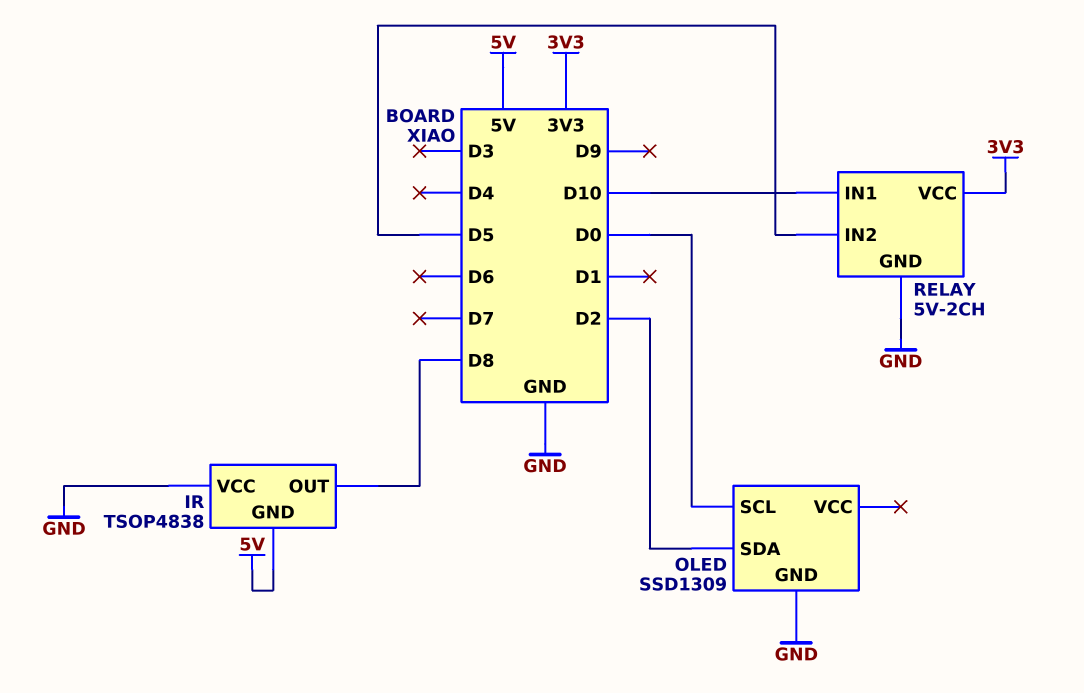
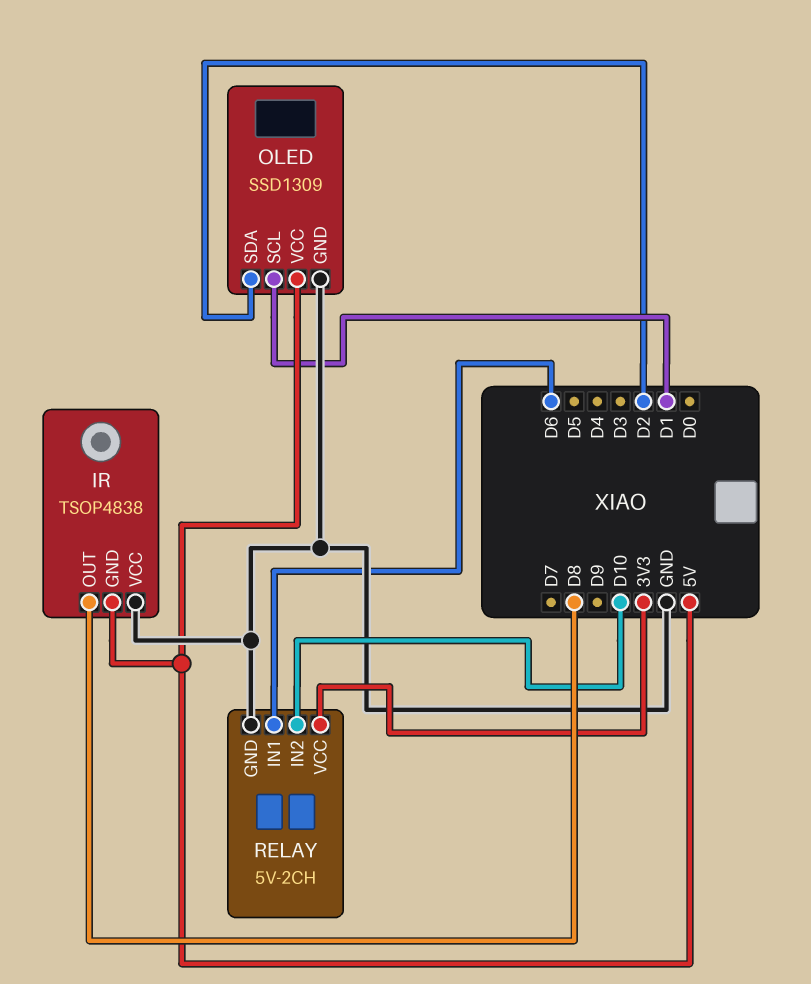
OLED pin SCL: D0 -> D1
OLED pin VCC: none -> 5V
RELAY pin IN1: D10 -> D6
RELAY pin IN2: D5 -> D10

